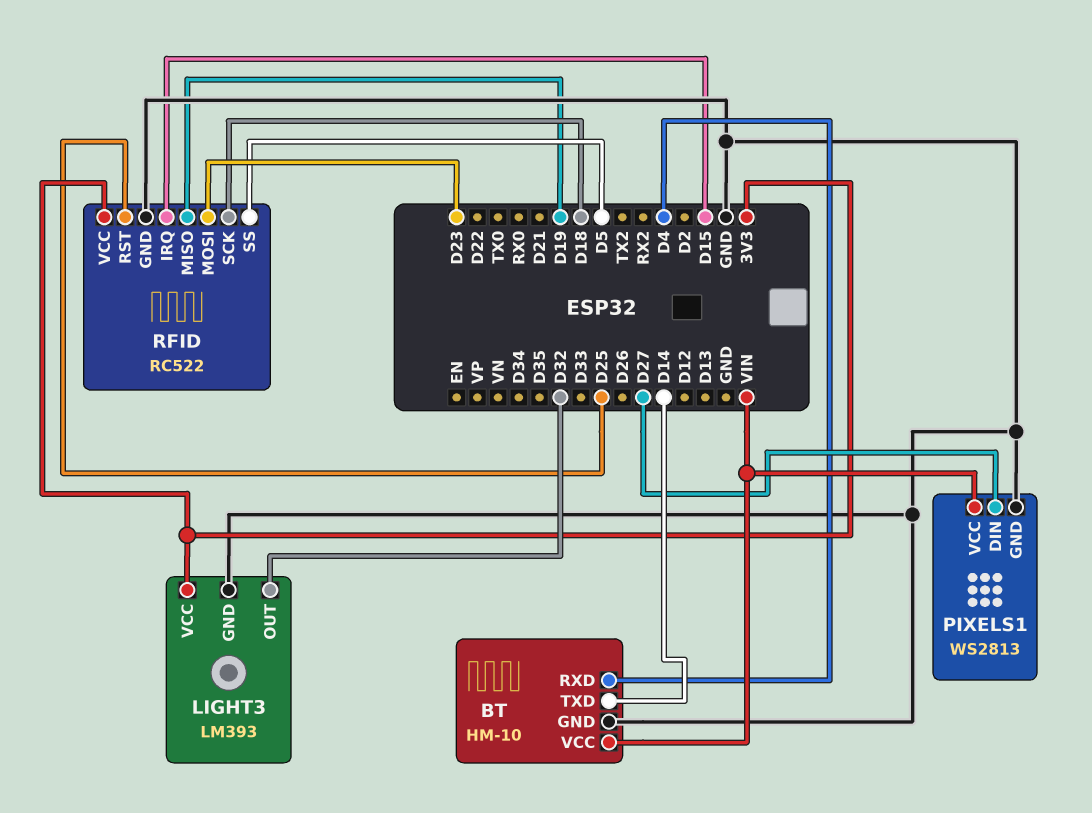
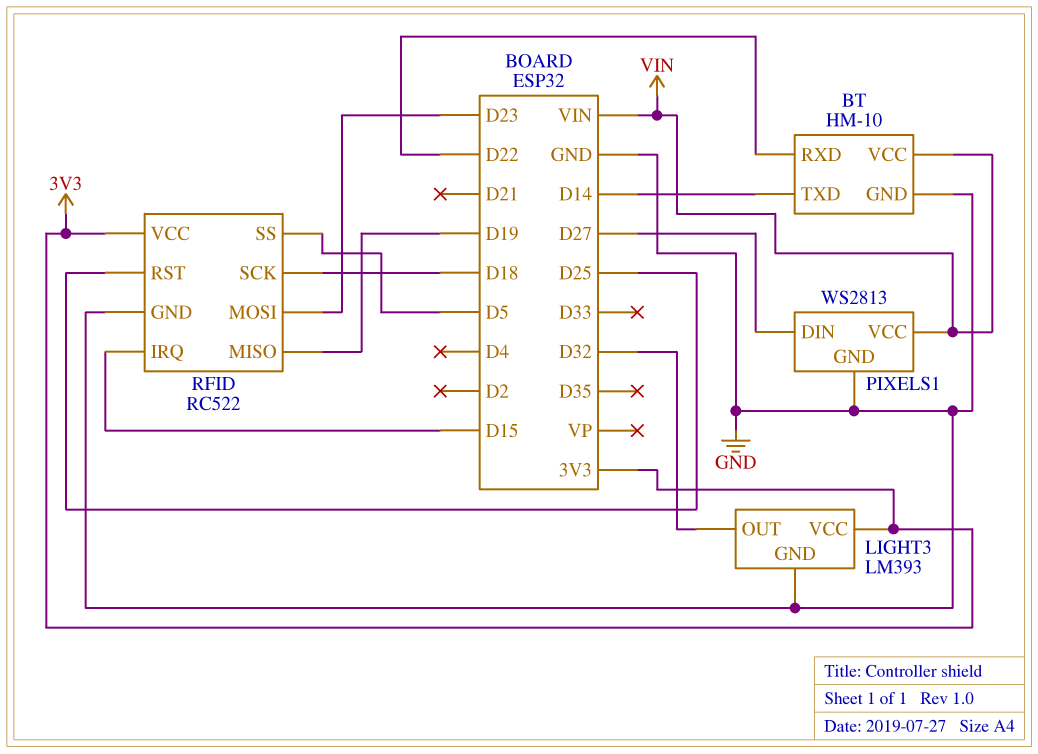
BT pin RXD: D4 -> D22

